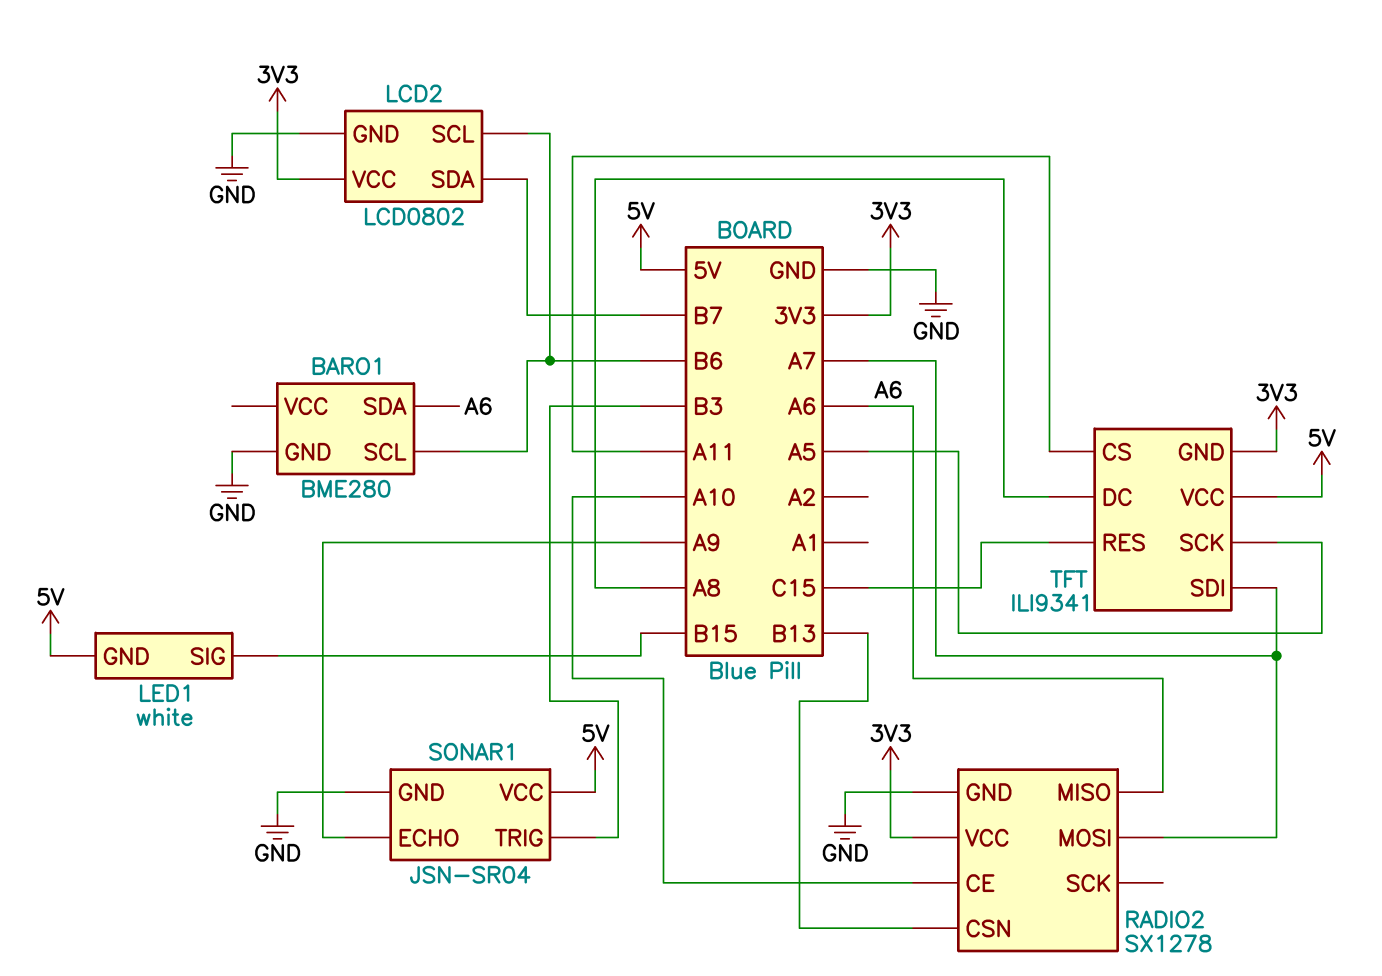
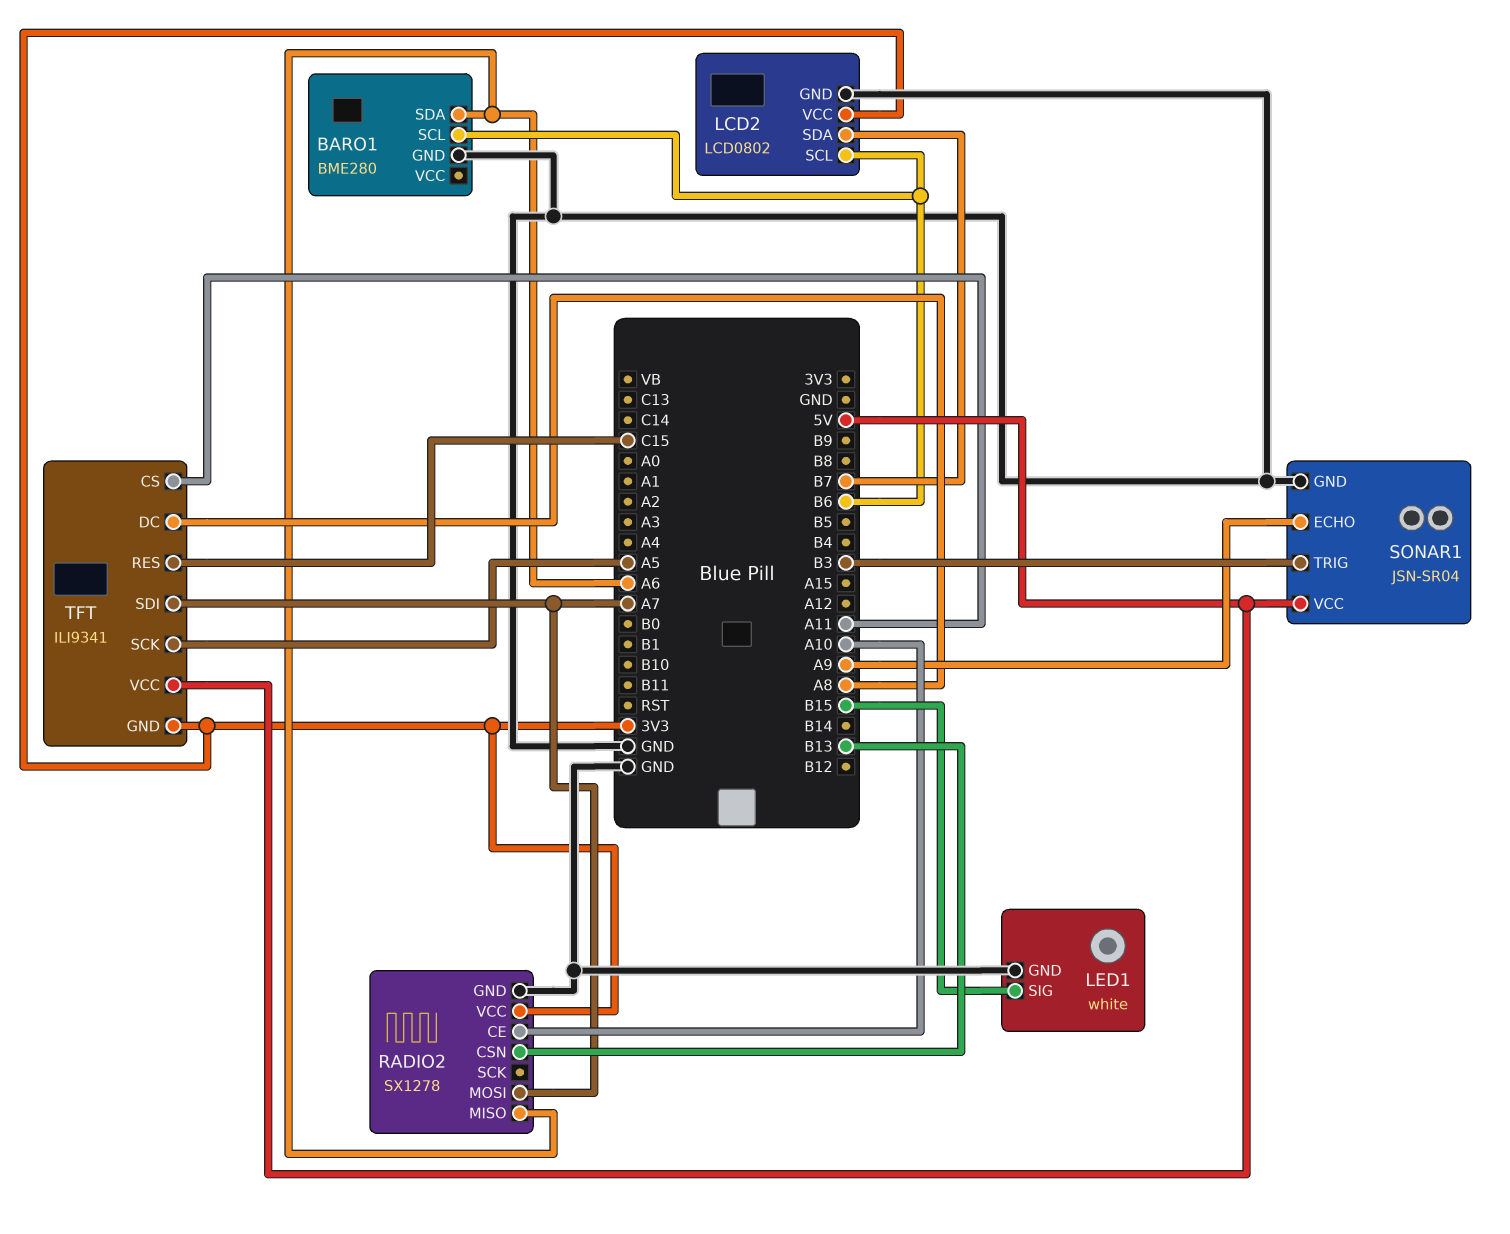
LED1 pin GND: 5V -> GND

